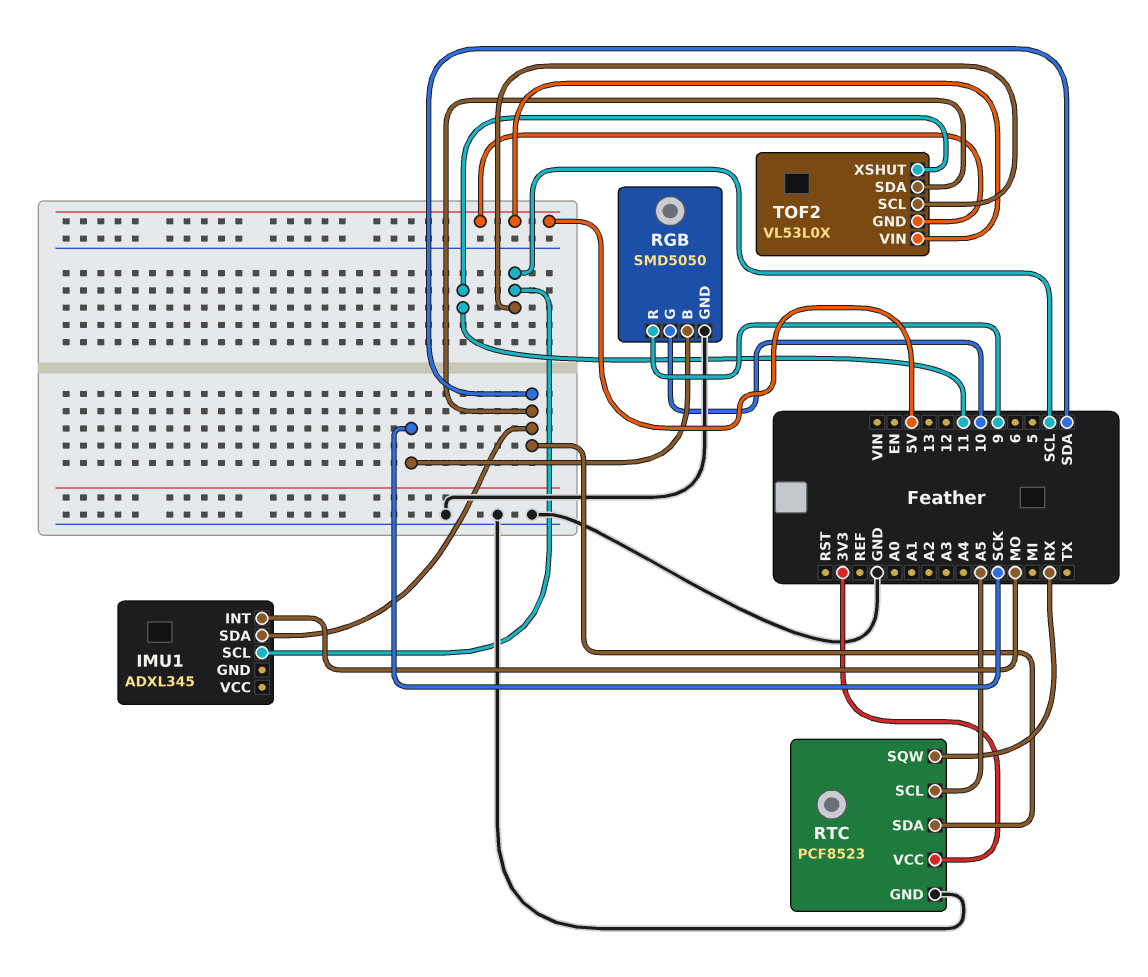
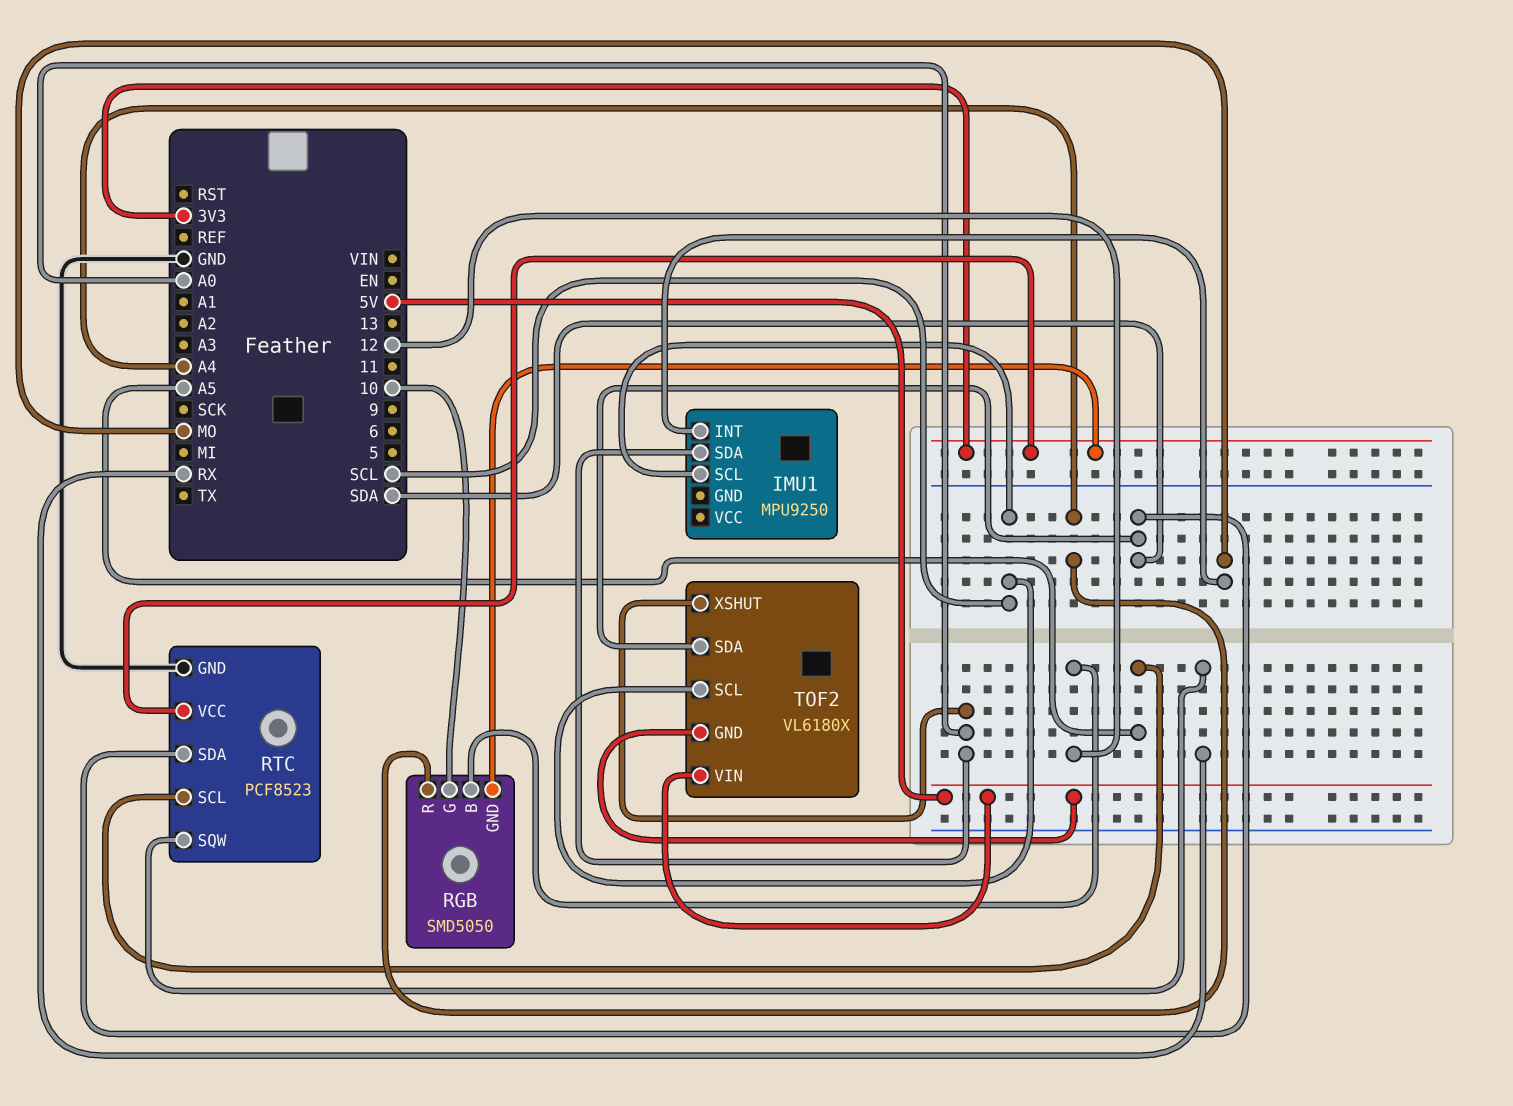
IMU1: ADXL345 -> MPU9250
IMU1 pin SDA: SDA -> A0
RGB pin B: SCK -> 12
RGB pin GND: GND -> 3V3
RGB pin R: 9 -> A4
TOF2: VL53L0X -> VL6180X
TOF2 pin XSHUT: 11 -> A0

